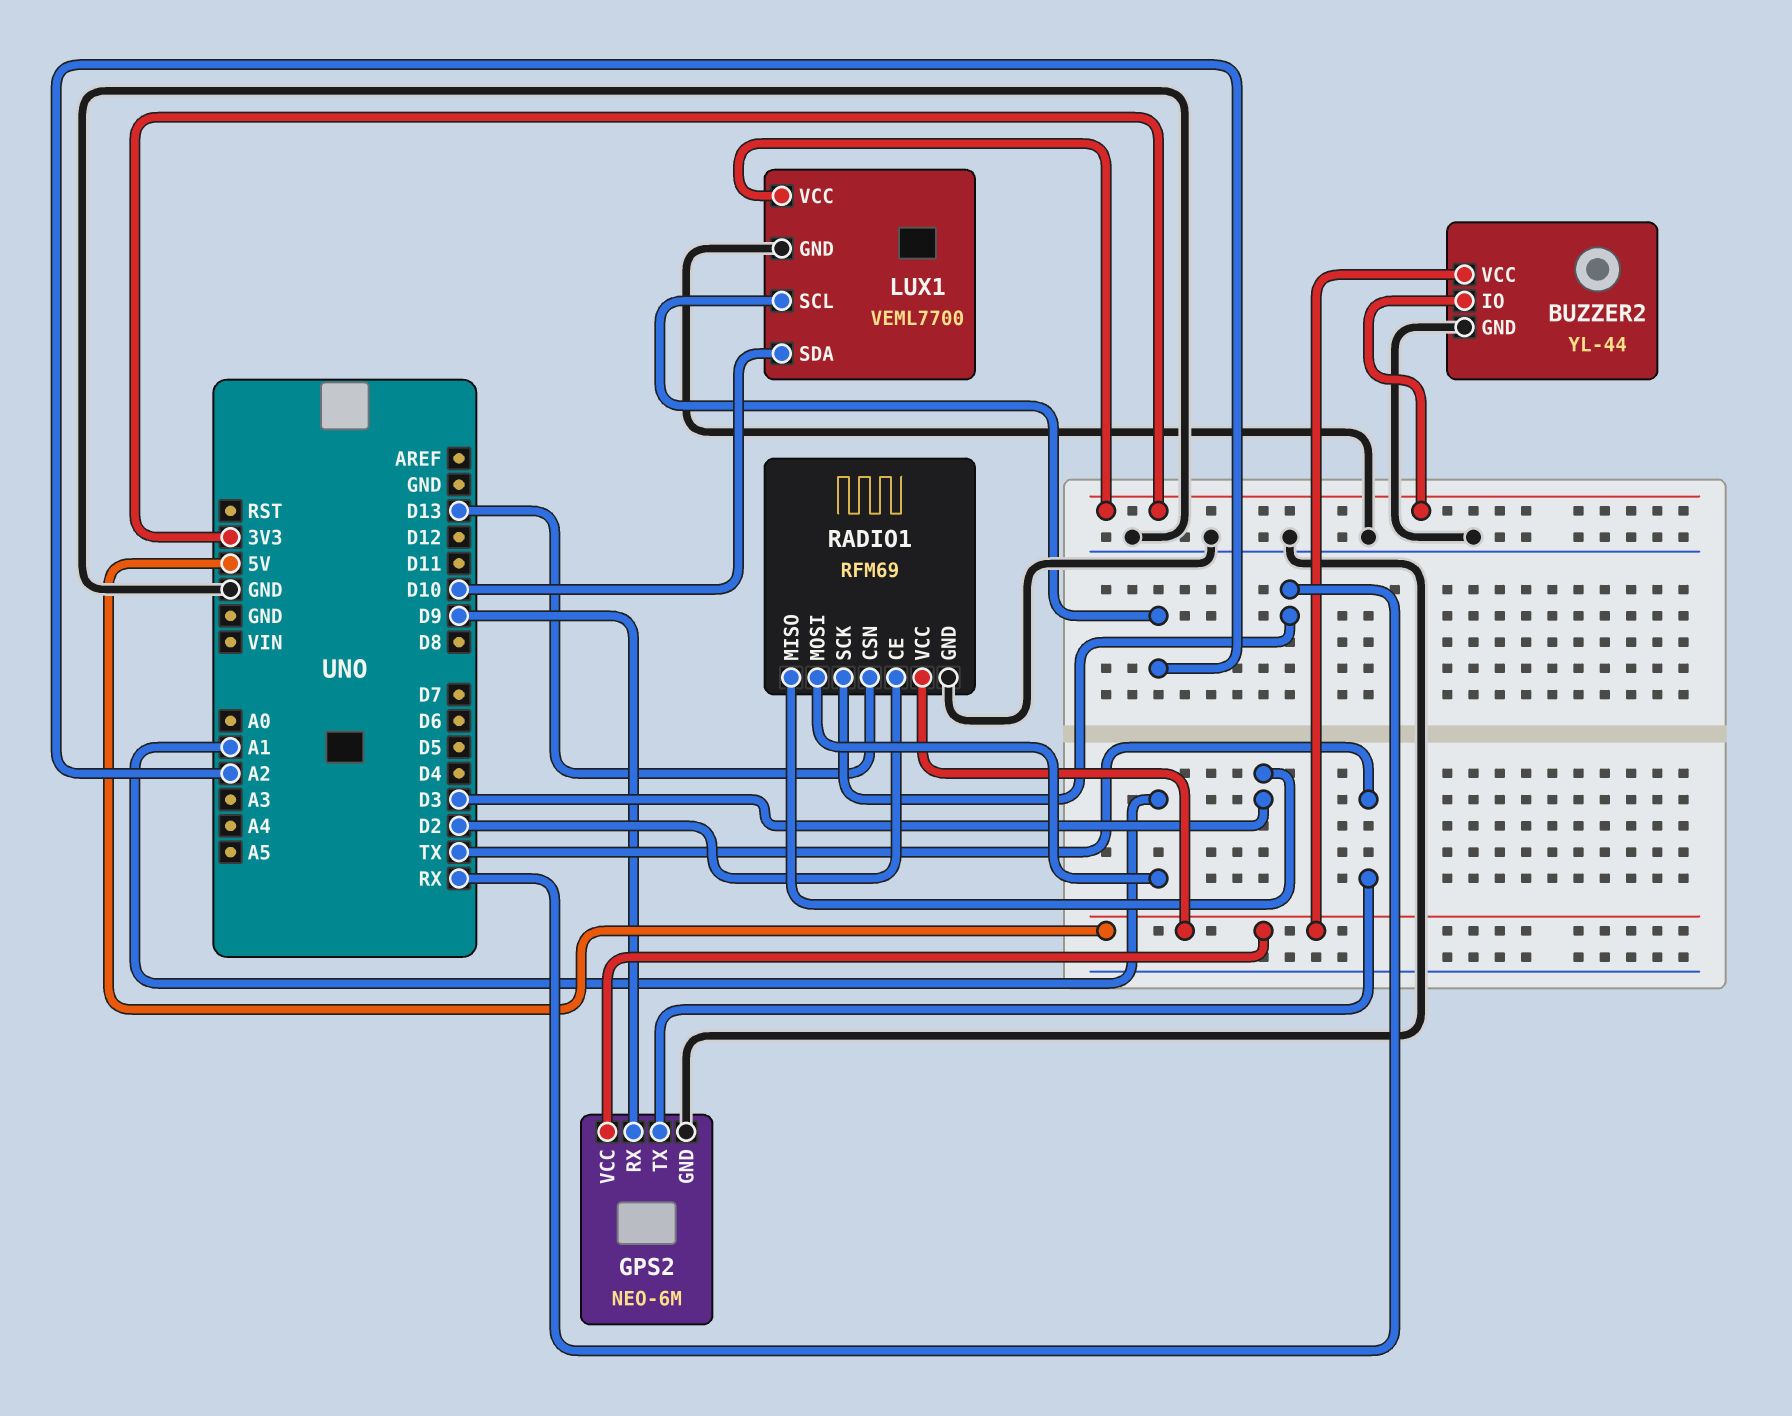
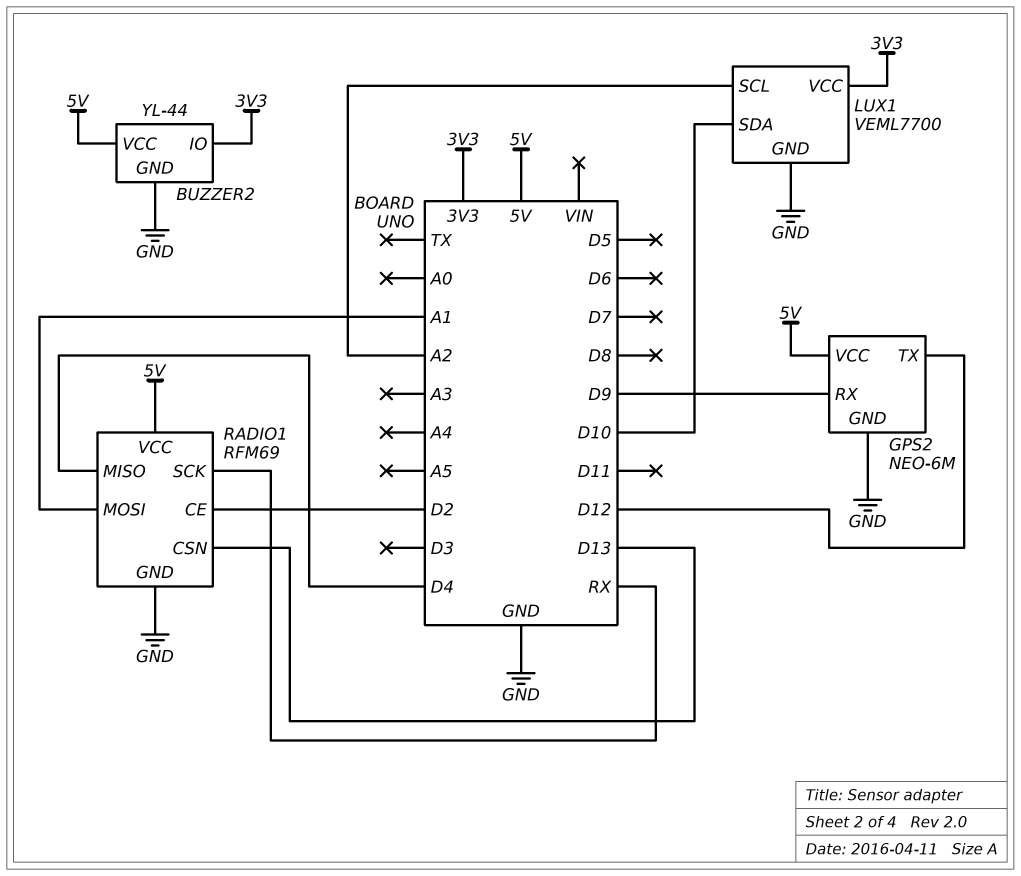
GPS2 pin TX: TX -> D12
RADIO1 pin MISO: D3 -> D4

